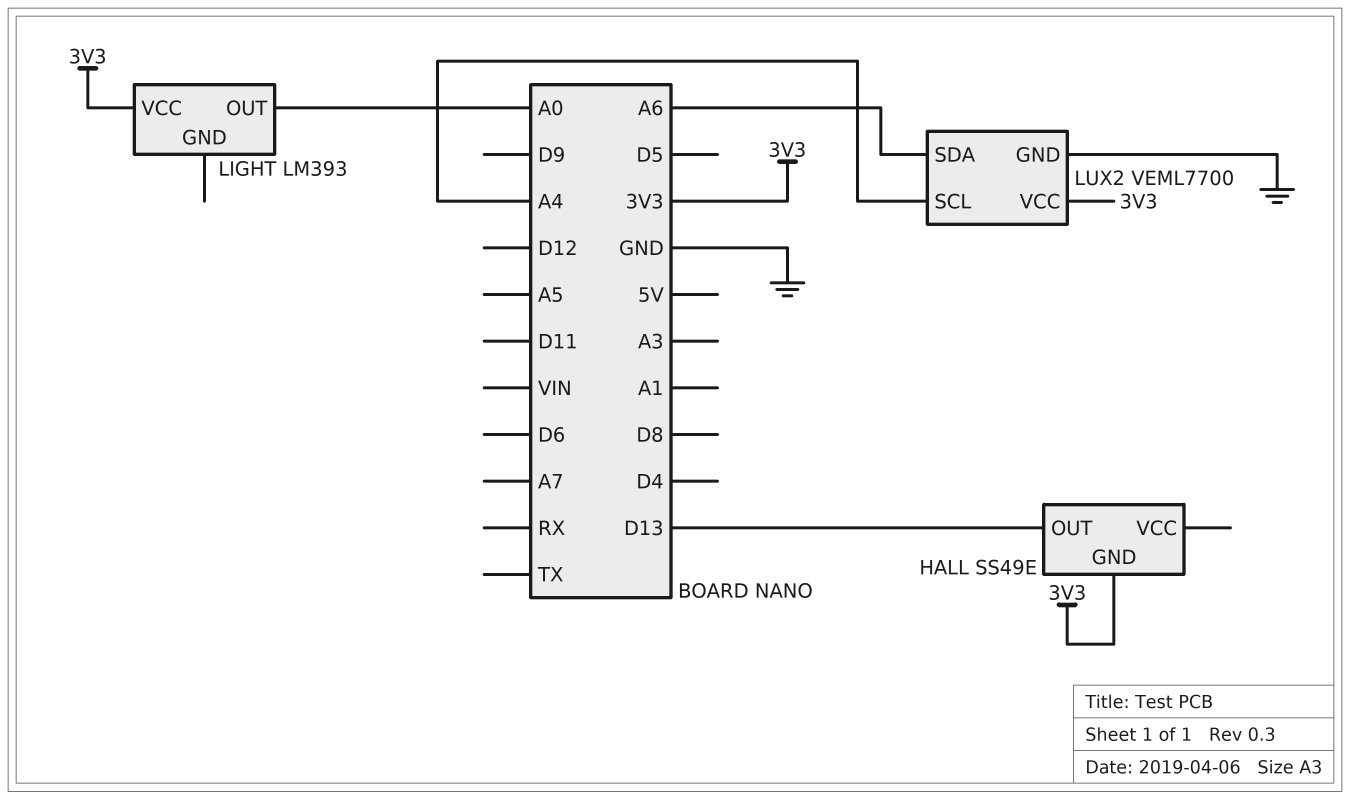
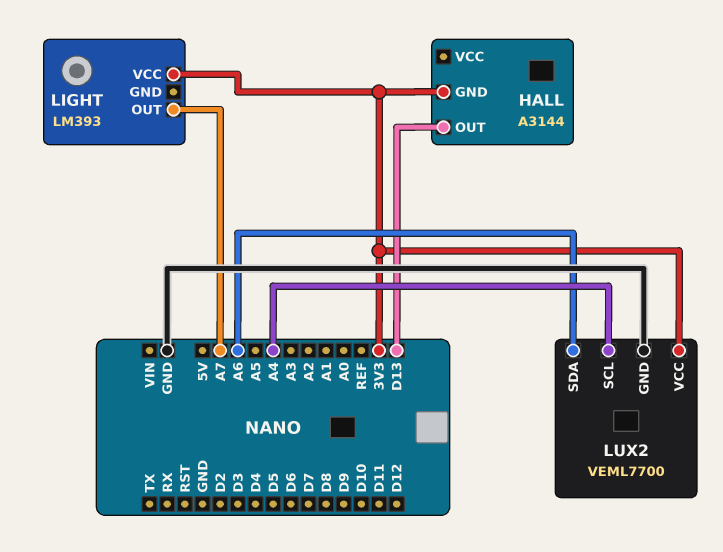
HALL: SS49E -> A3144
LIGHT pin OUT: A0 -> A7

